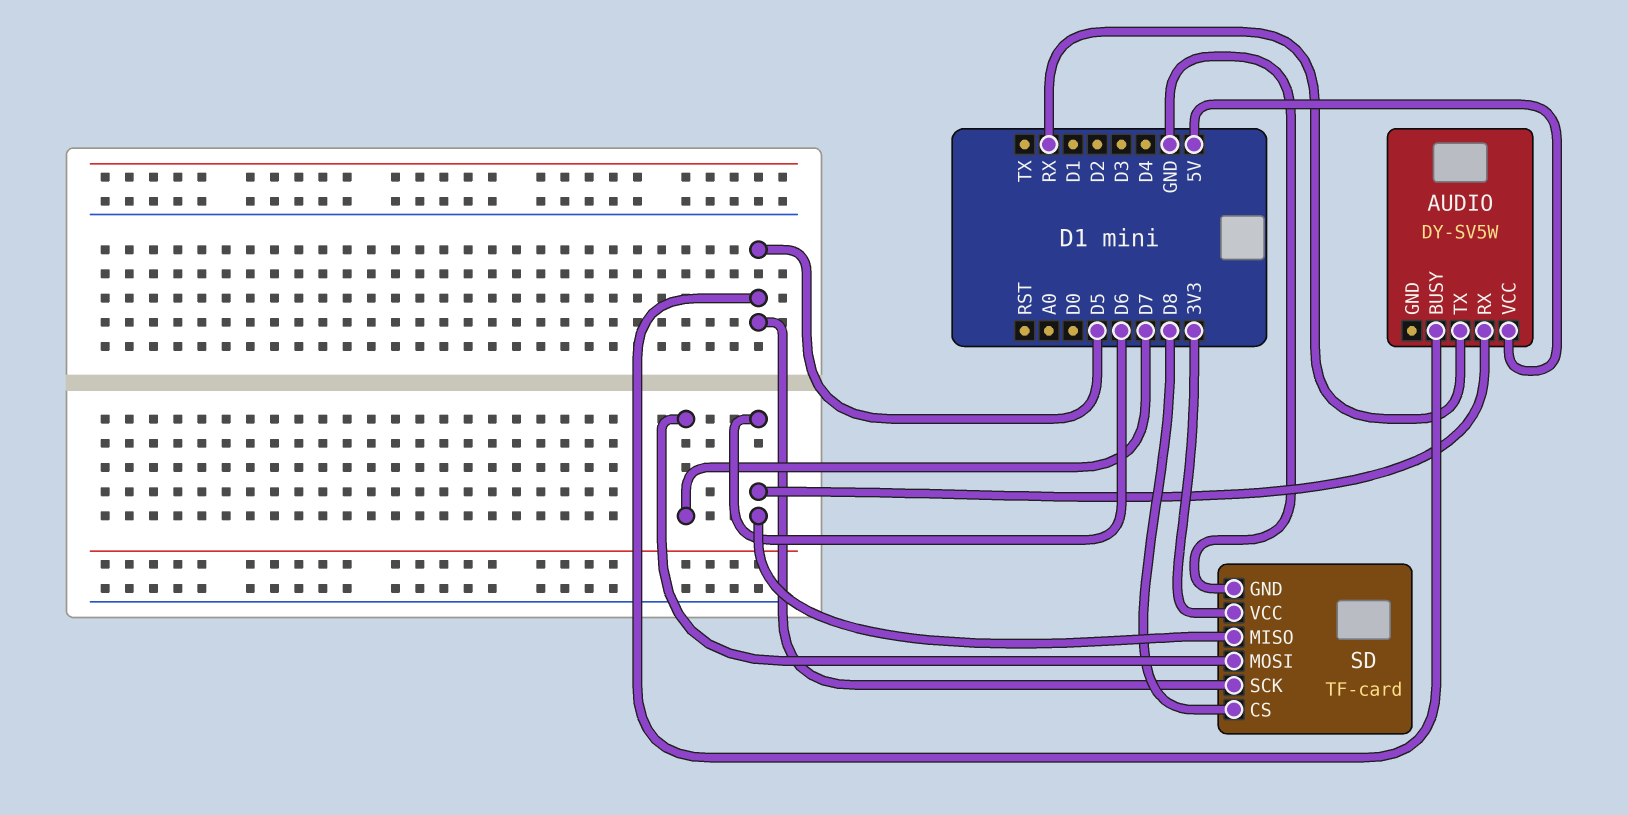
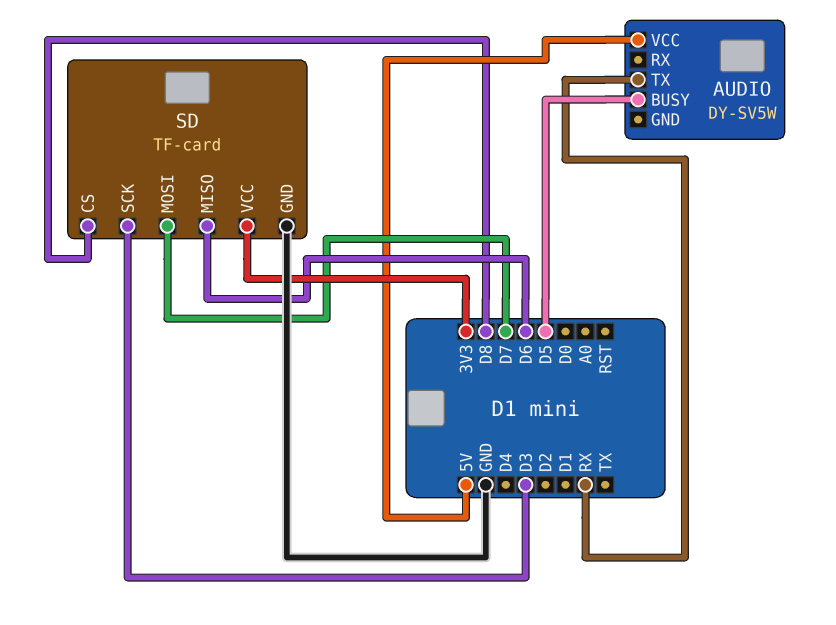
AUDIO pin RX: D6 -> none
SD pin SCK: D5 -> D3

